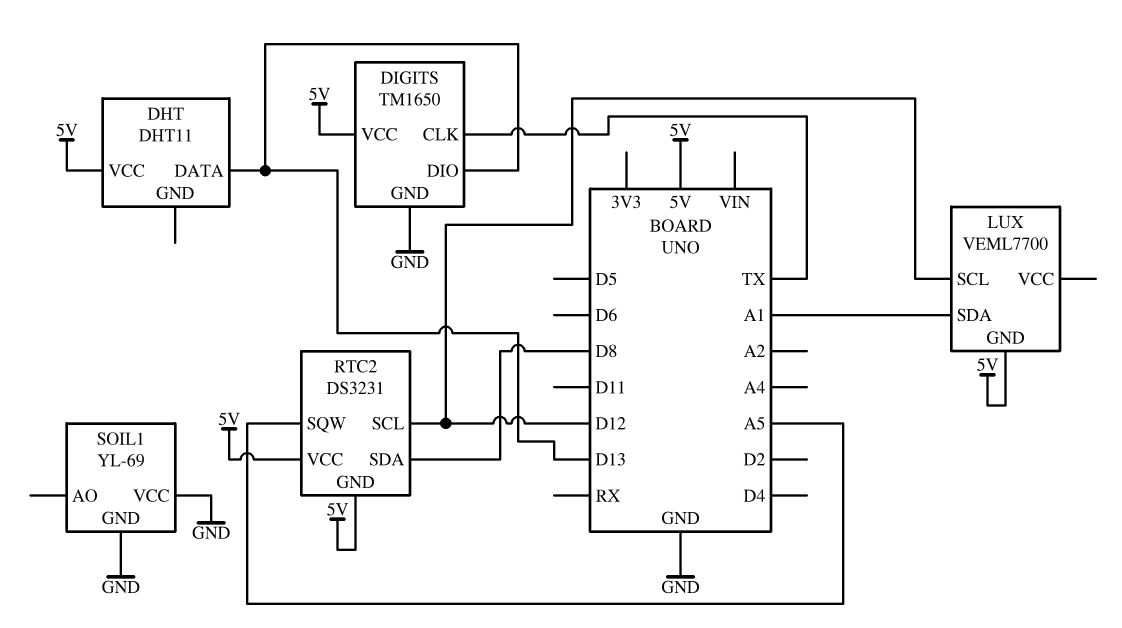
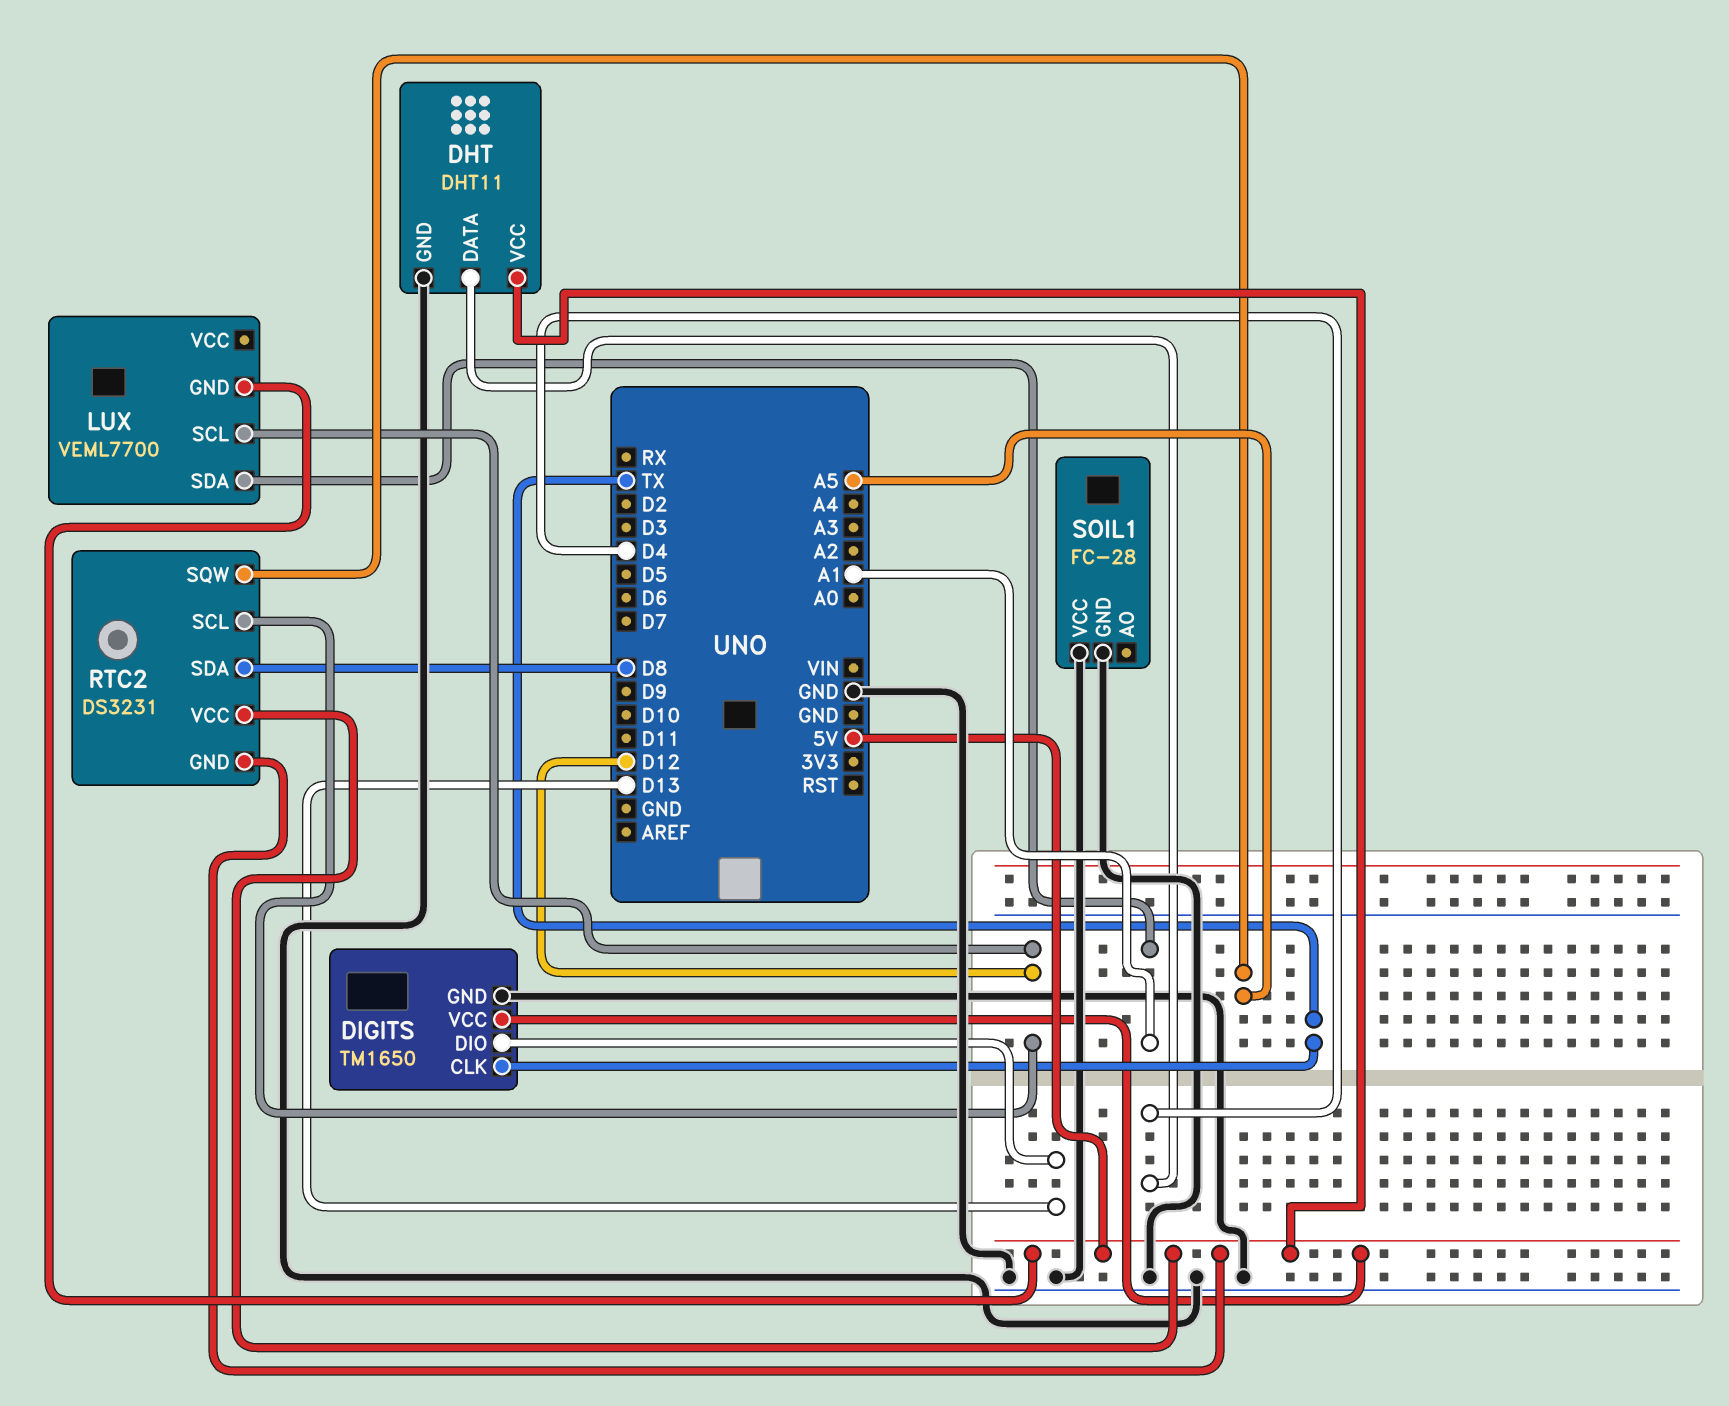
DHT pin DATA: D13 -> D4
DHT pin GND: none -> GND
SOIL1: YL-69 -> FC-28

